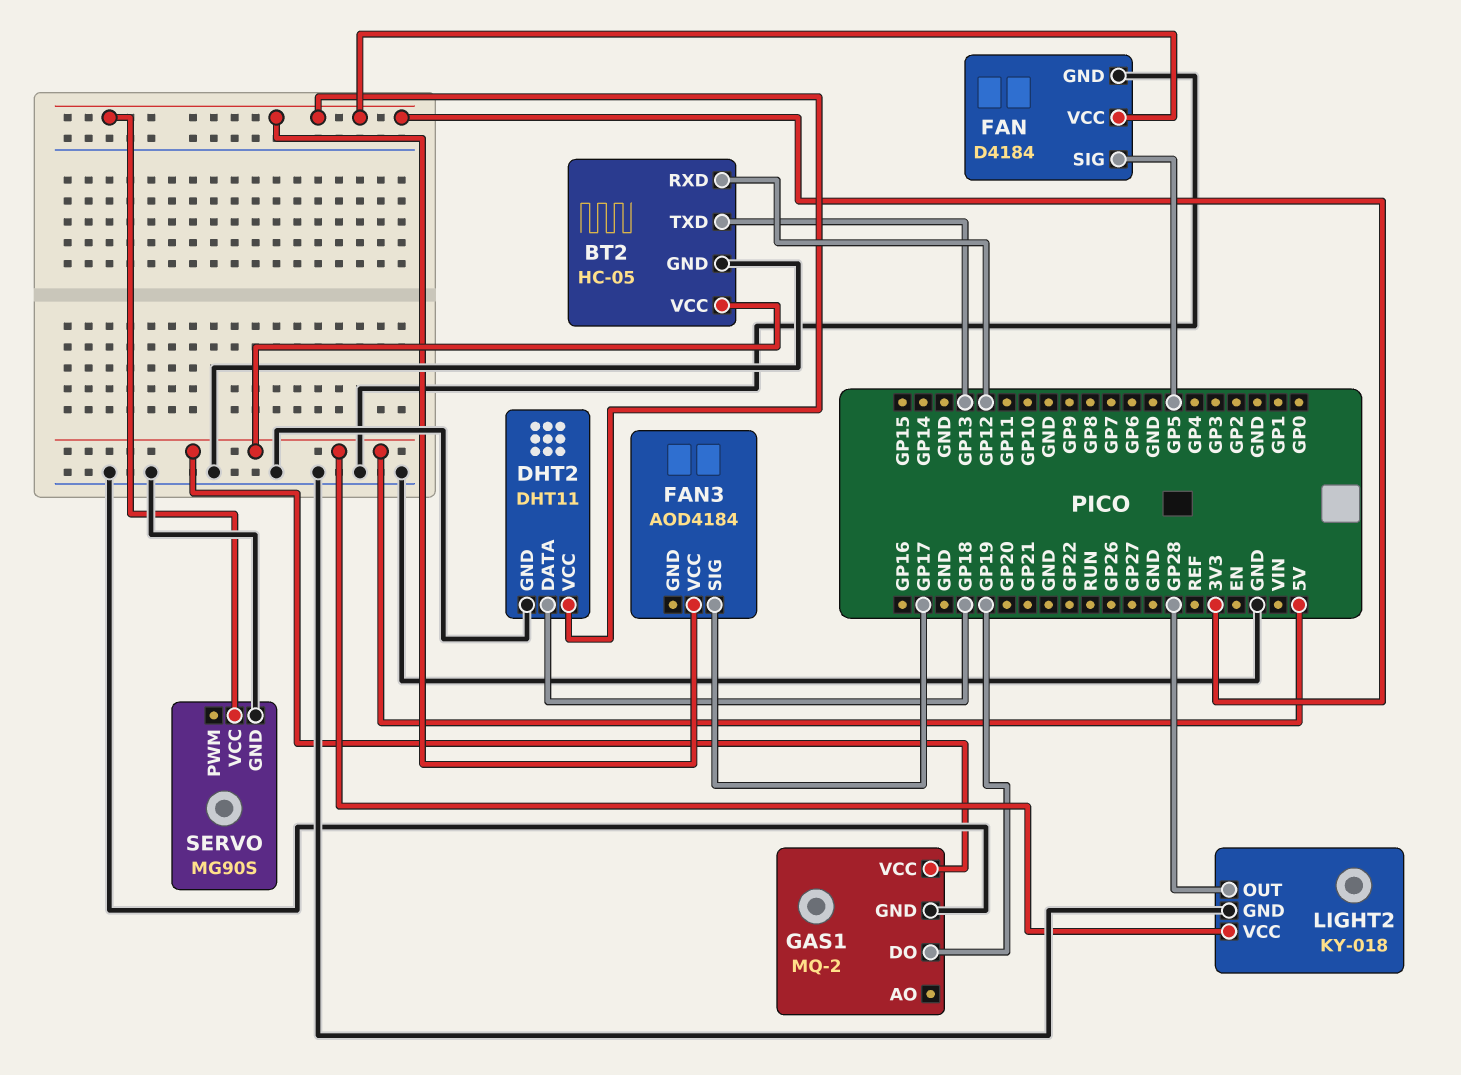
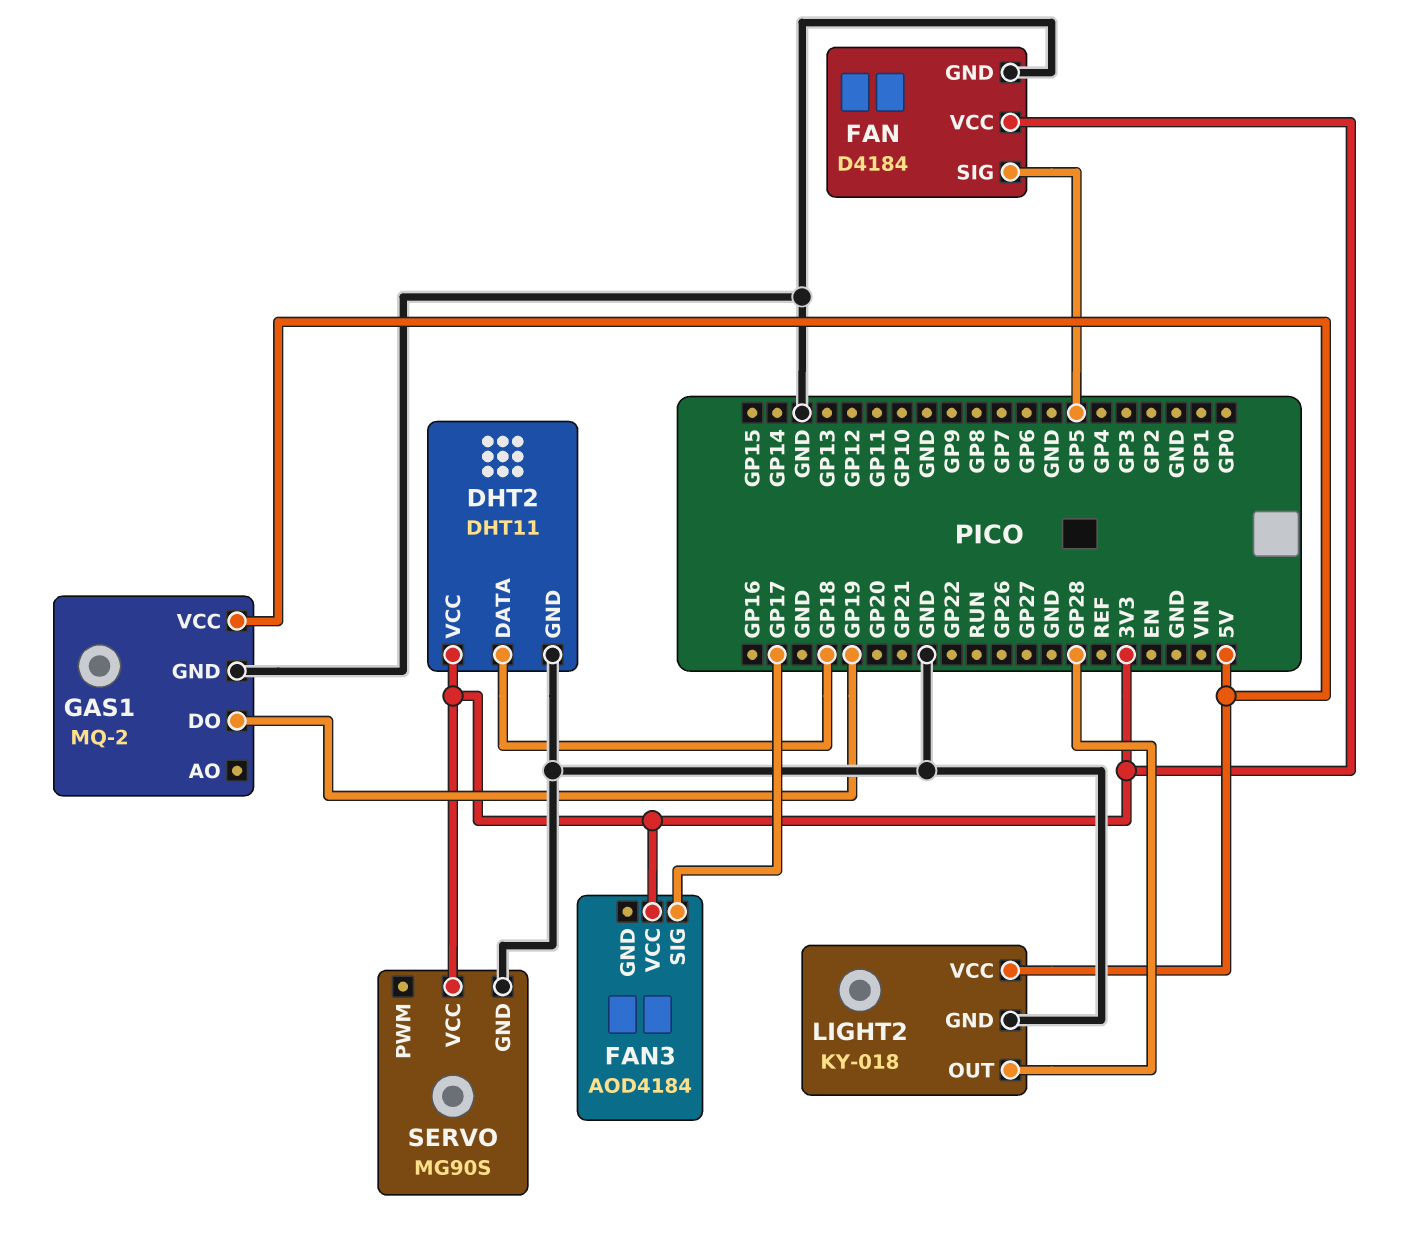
BT2: HC-05 -> none
BT2 pin GND: GND -> none
BT2 pin RXD: GP12 -> none
BT2 pin TXD: GP13 -> none
BT2 pin VCC: 5V -> none

